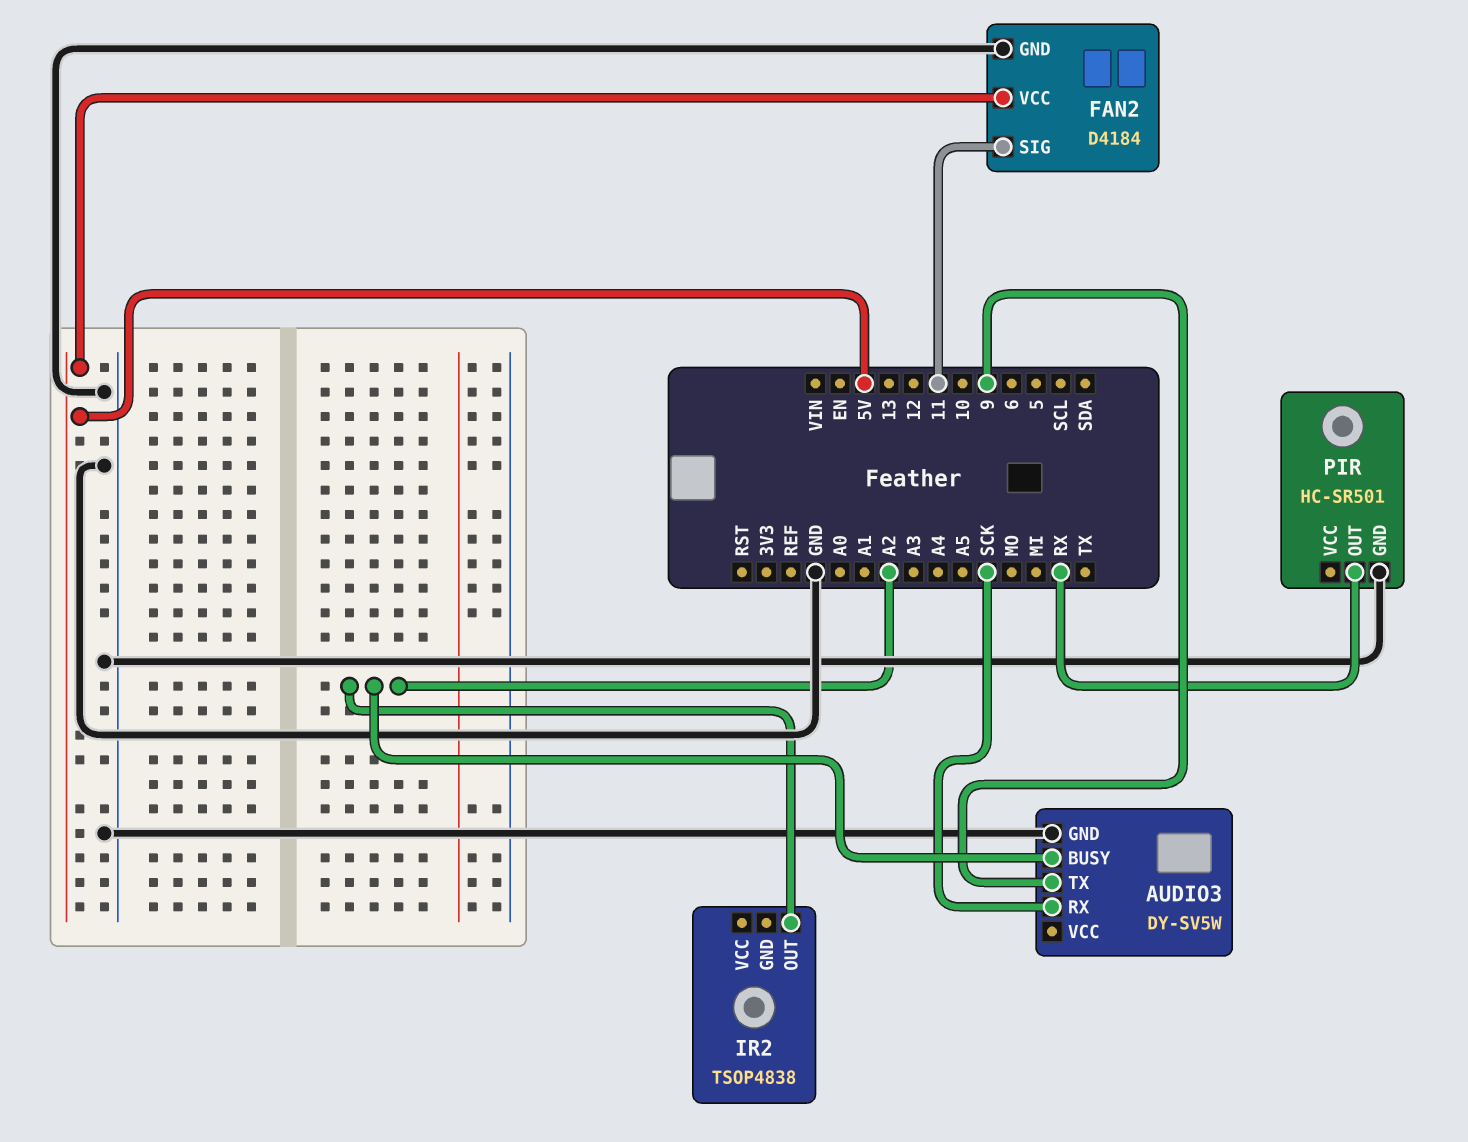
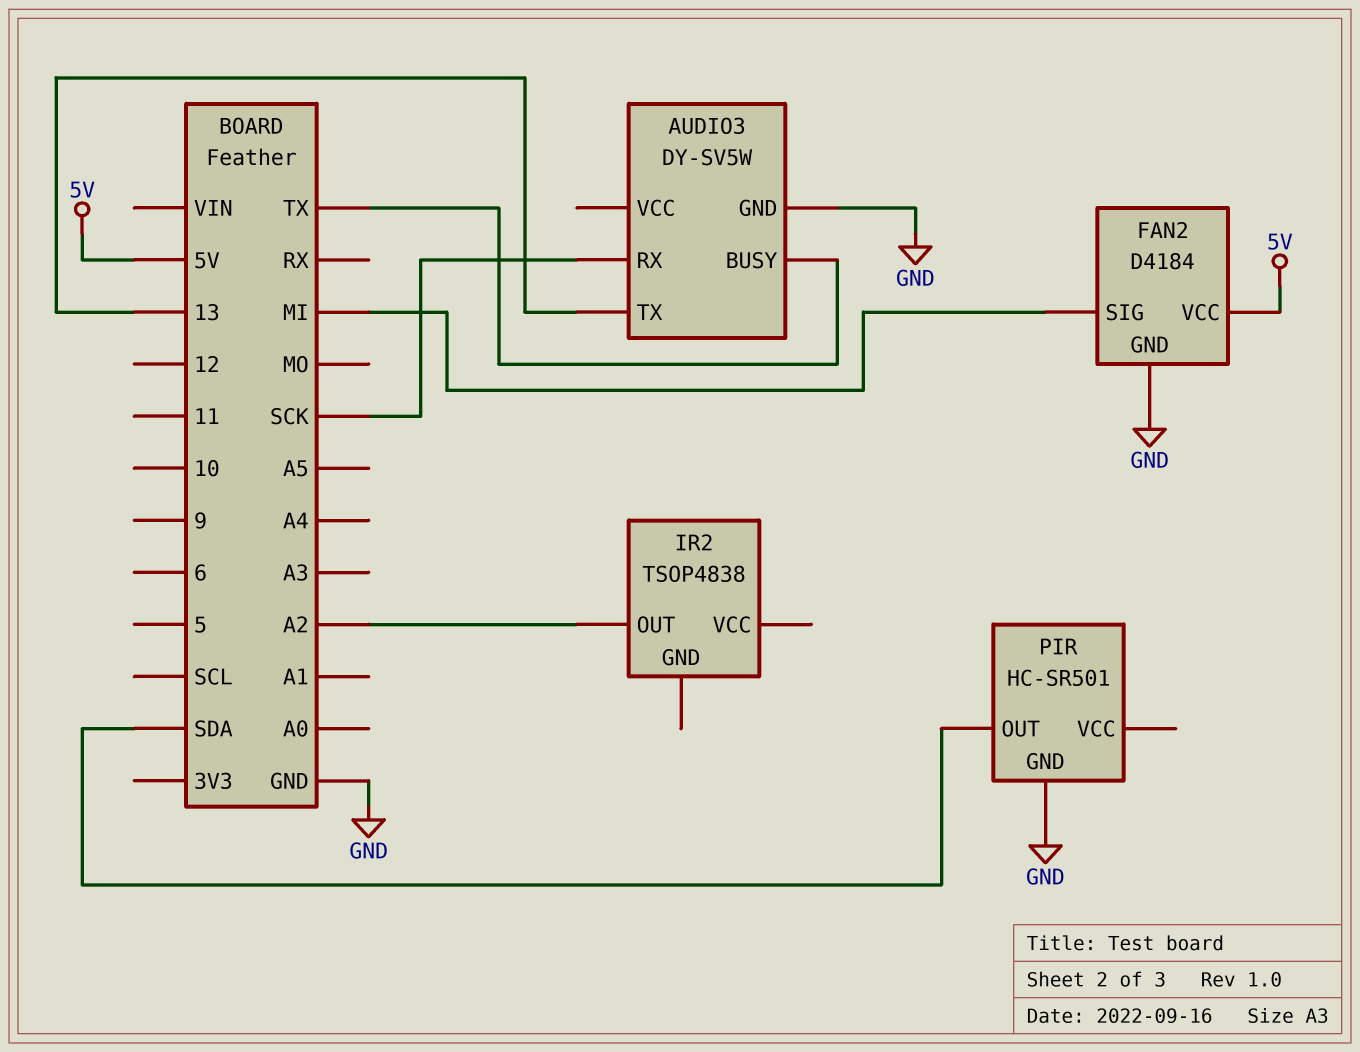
AUDIO3 pin BUSY: A2 -> TX
AUDIO3 pin TX: 9 -> 13
FAN2 pin SIG: 11 -> MI
PIR pin OUT: RX -> SDA

